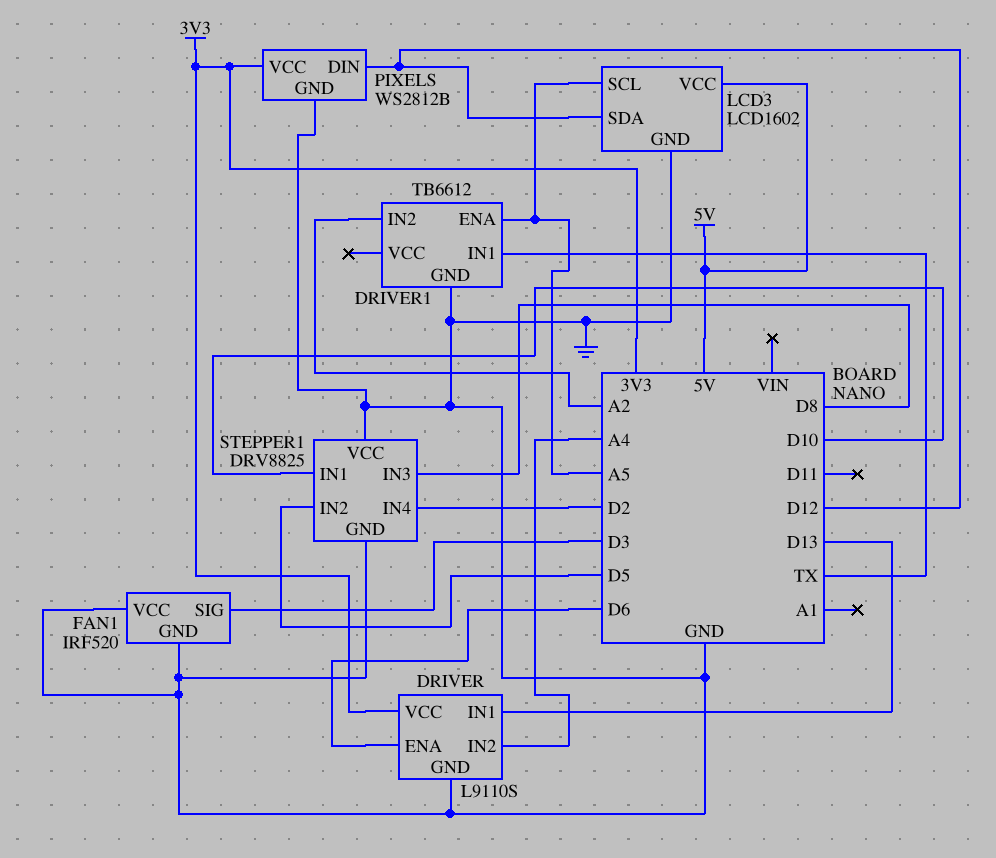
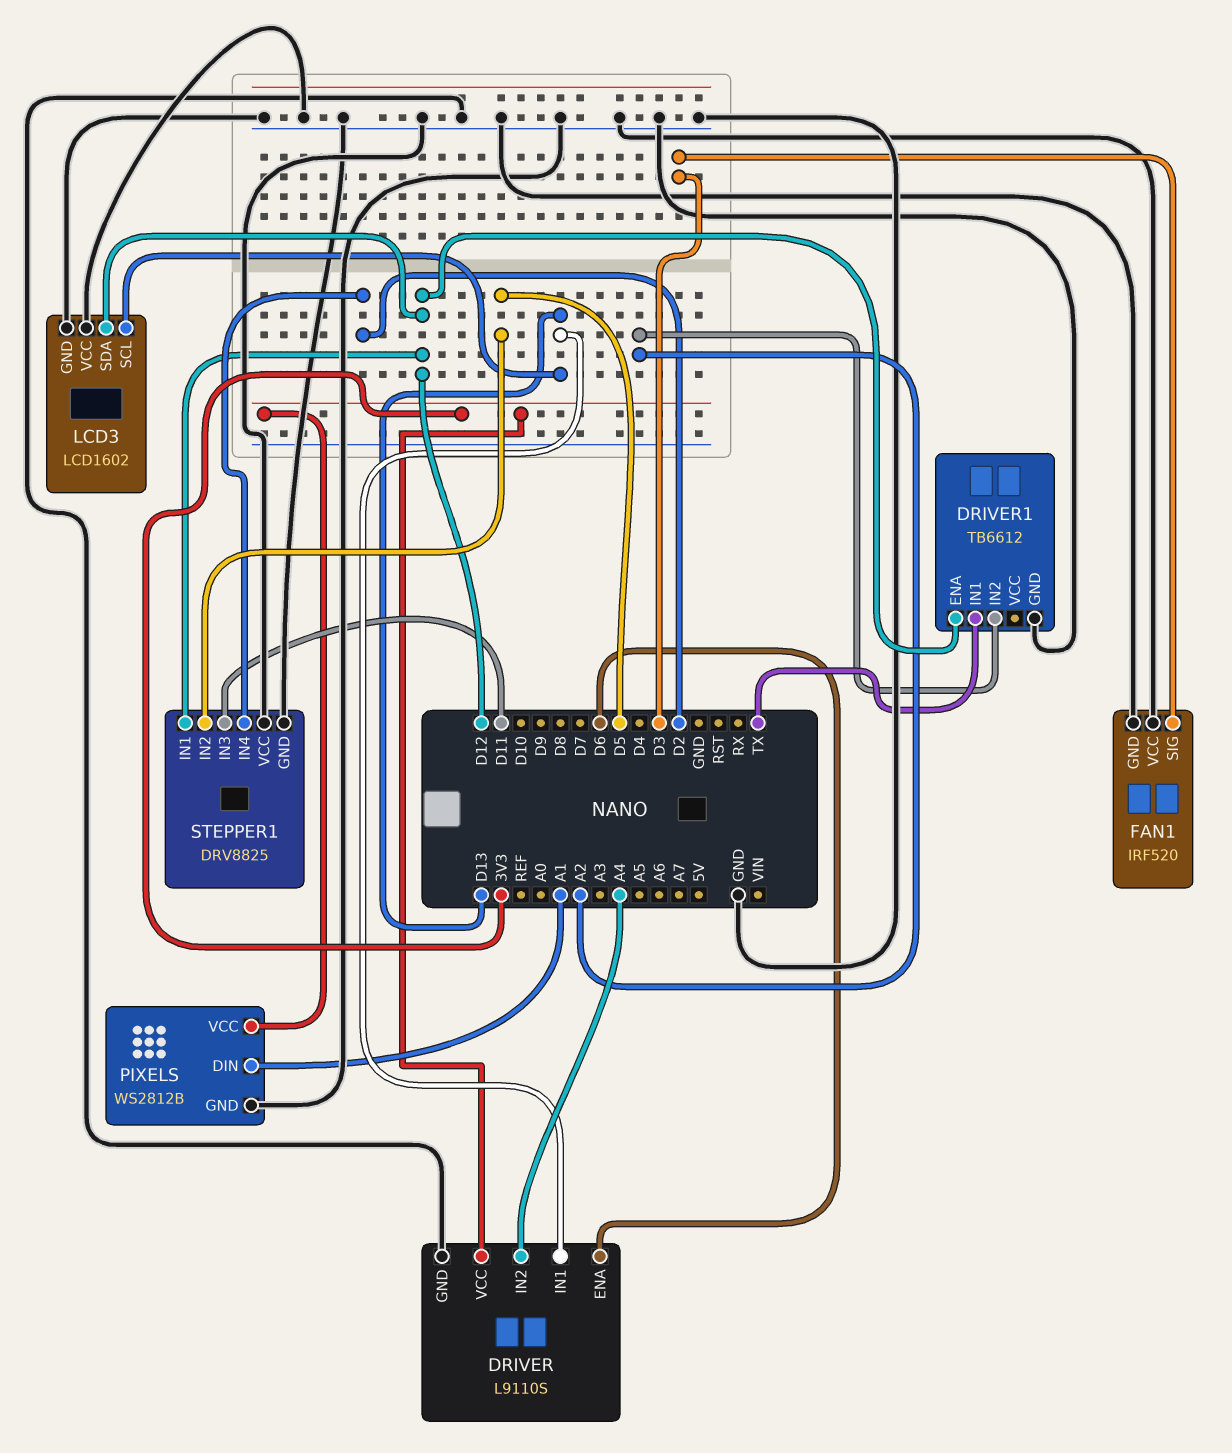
DRIVER1 pin ENA: A5 -> D12
LCD3 pin SCL: A5 -> D13
LCD3 pin VCC: 5V -> GND
PIXELS pin DIN: D12 -> A1
STEPPER1 pin IN1: D10 -> D12
STEPPER1 pin IN3: D8 -> D11

